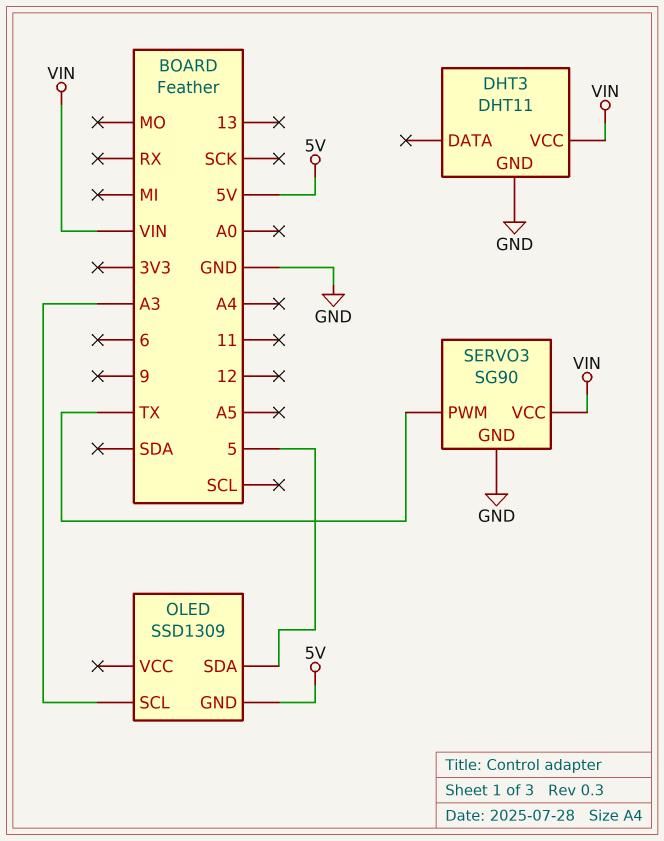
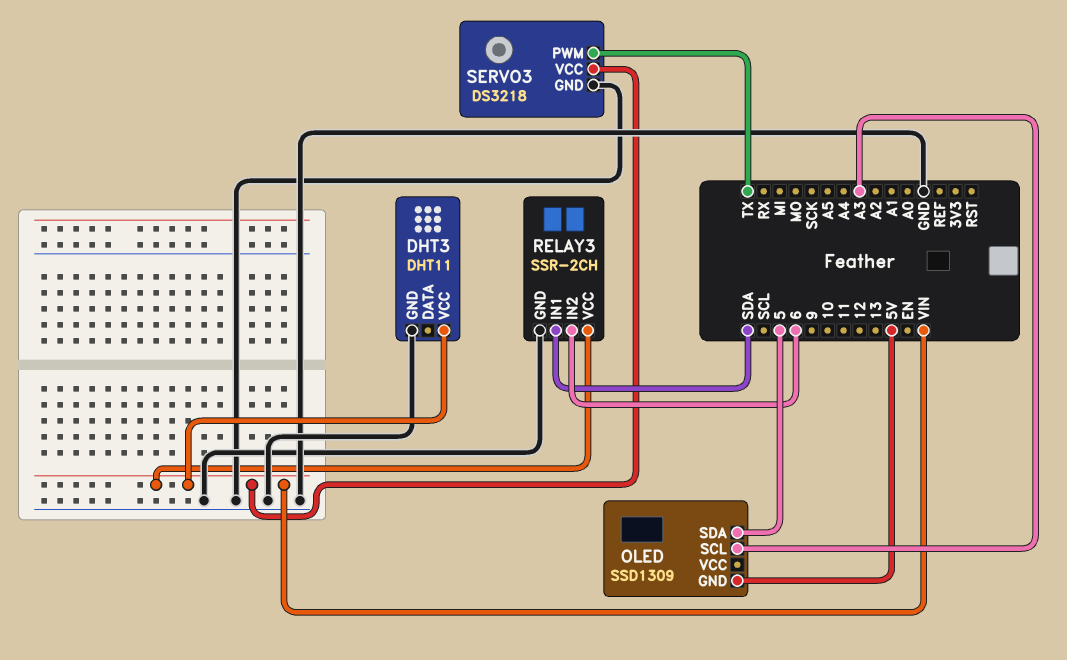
RELAY3: none -> SSR-2CH
RELAY3 pin GND: none -> GND
RELAY3 pin IN1: none -> SDA
RELAY3 pin IN2: none -> 6
RELAY3 pin VCC: none -> VIN
SERVO3: SG90 -> DS3218

